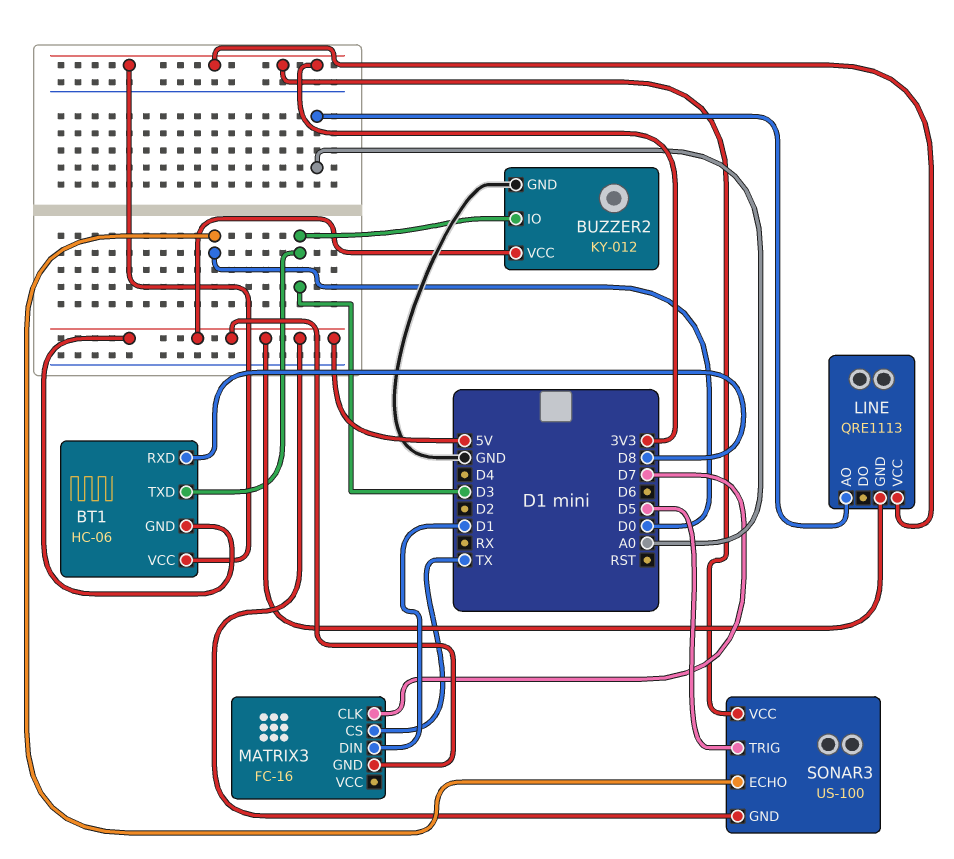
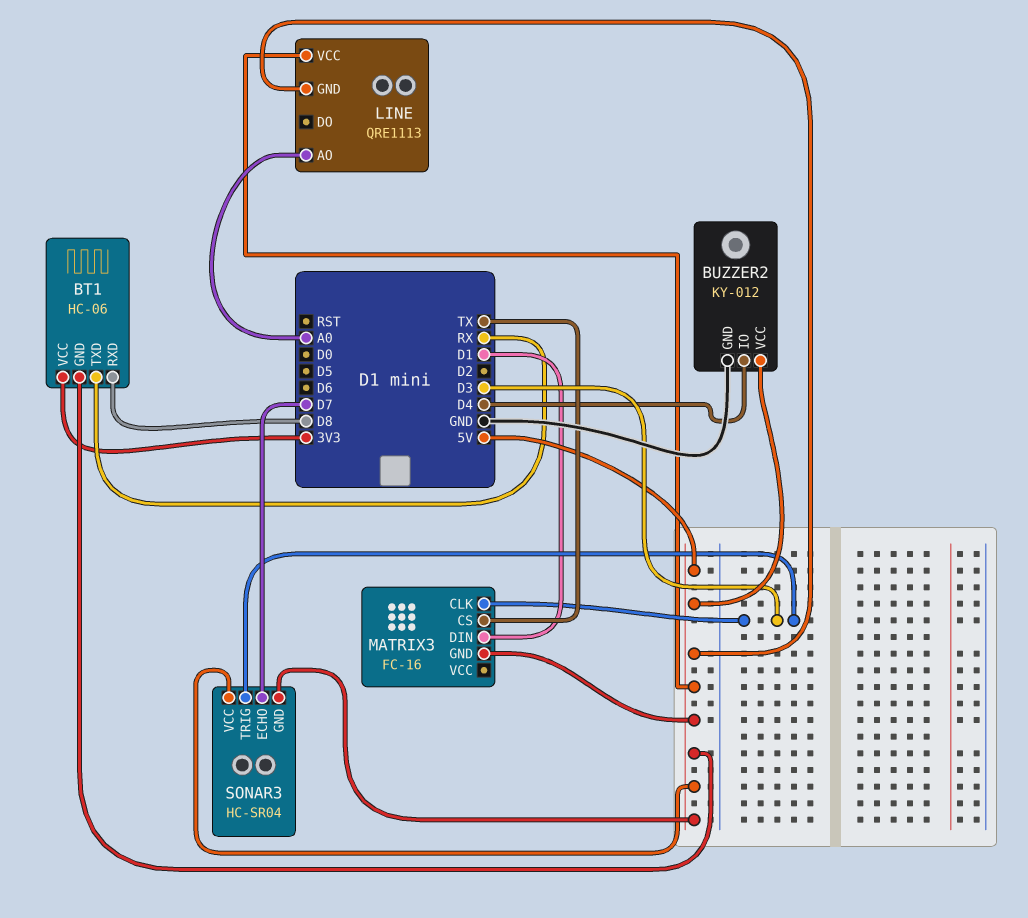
BT1 pin TXD: D3 -> RX
BUZZER2 pin IO: D3 -> D4
LINE pin VCC: 3V3 -> 5V
MATRIX3 pin CLK: D7 -> D3
SONAR3: US-100 -> HC-SR04
SONAR3 pin ECHO: D0 -> D7
SONAR3 pin TRIG: D5 -> D3
SONAR3 pin VCC: 3V3 -> 5V

